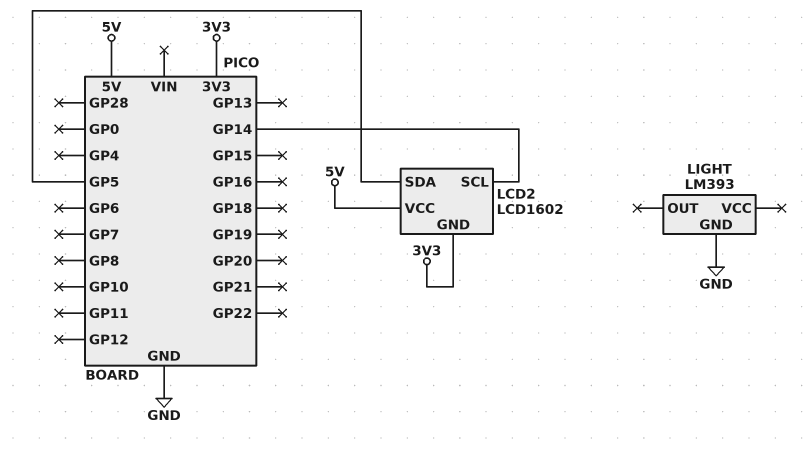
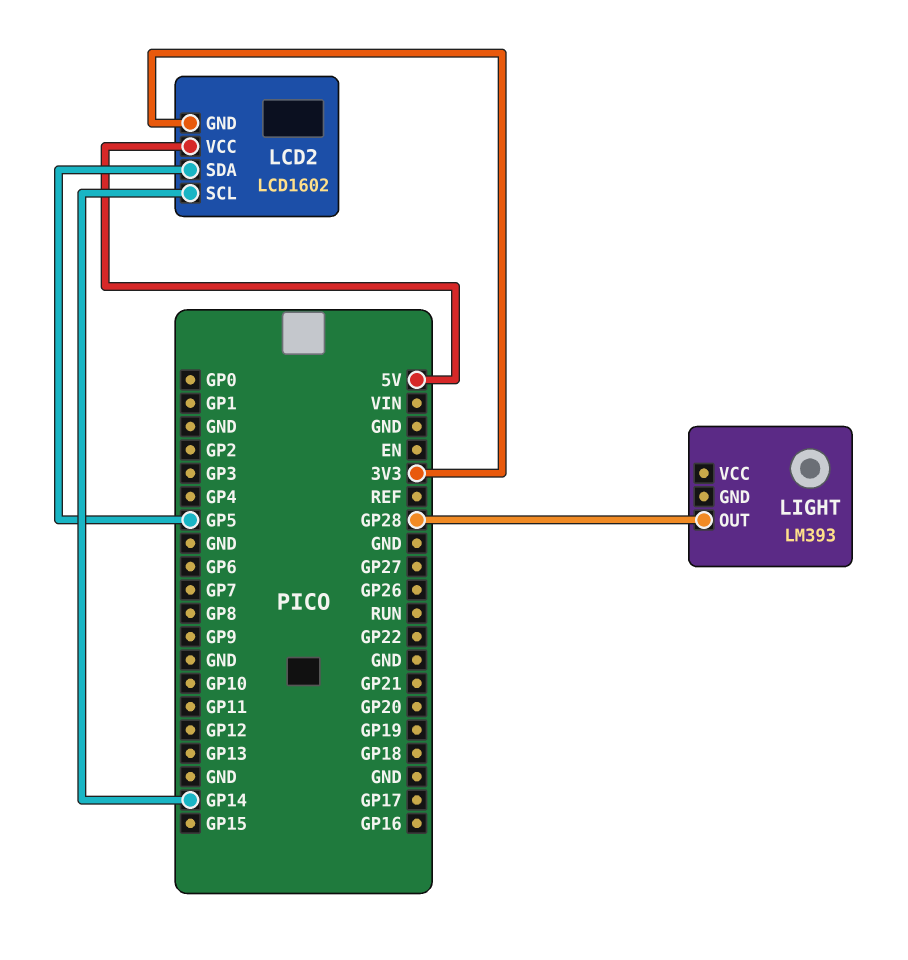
LIGHT pin GND: GND -> none
LIGHT pin OUT: none -> GP28

